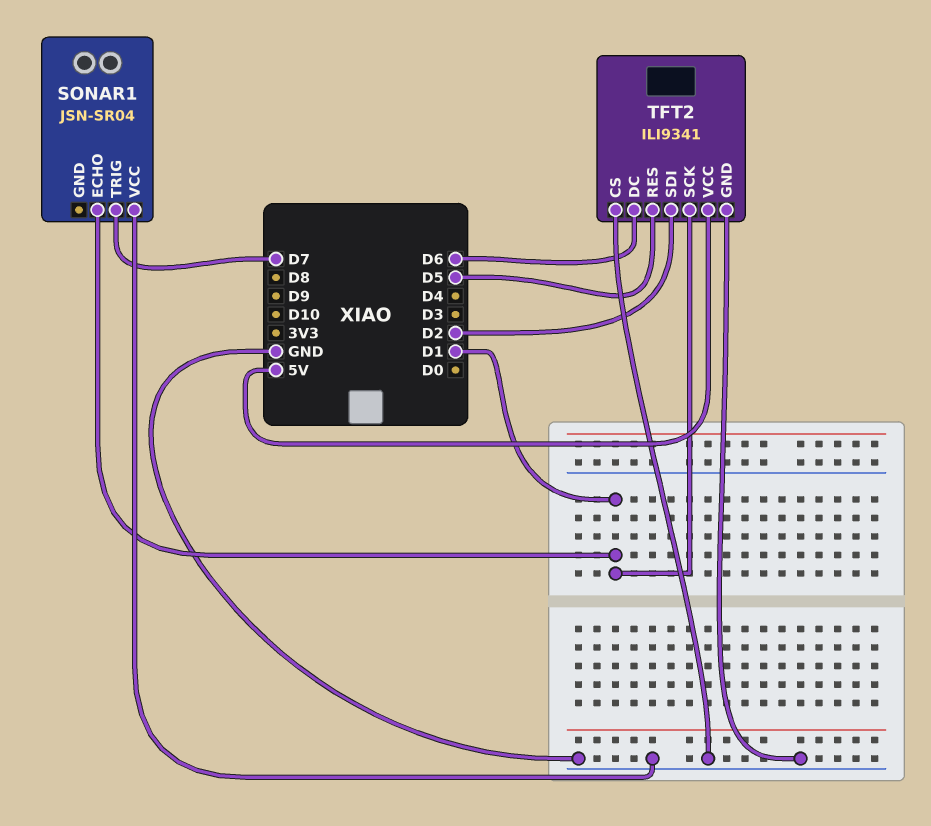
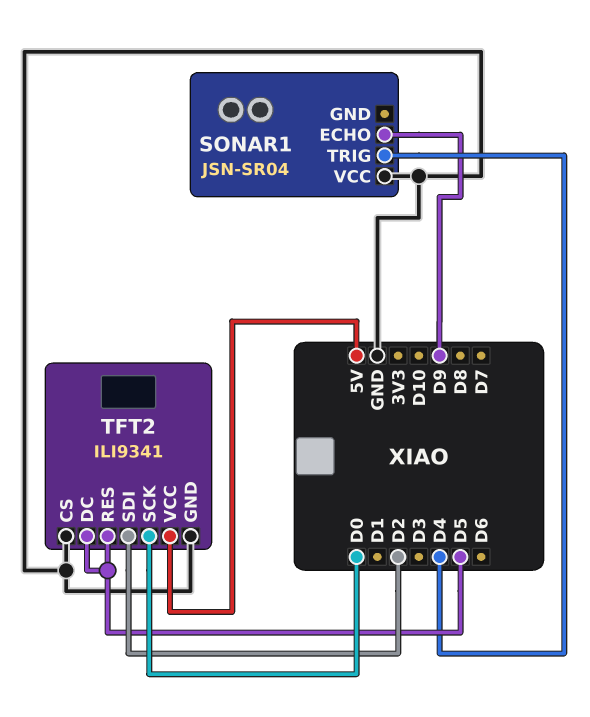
SONAR1 pin ECHO: D1 -> D9
SONAR1 pin TRIG: D7 -> D4
TFT2 pin DC: D6 -> D5
TFT2 pin SCK: D1 -> D0

